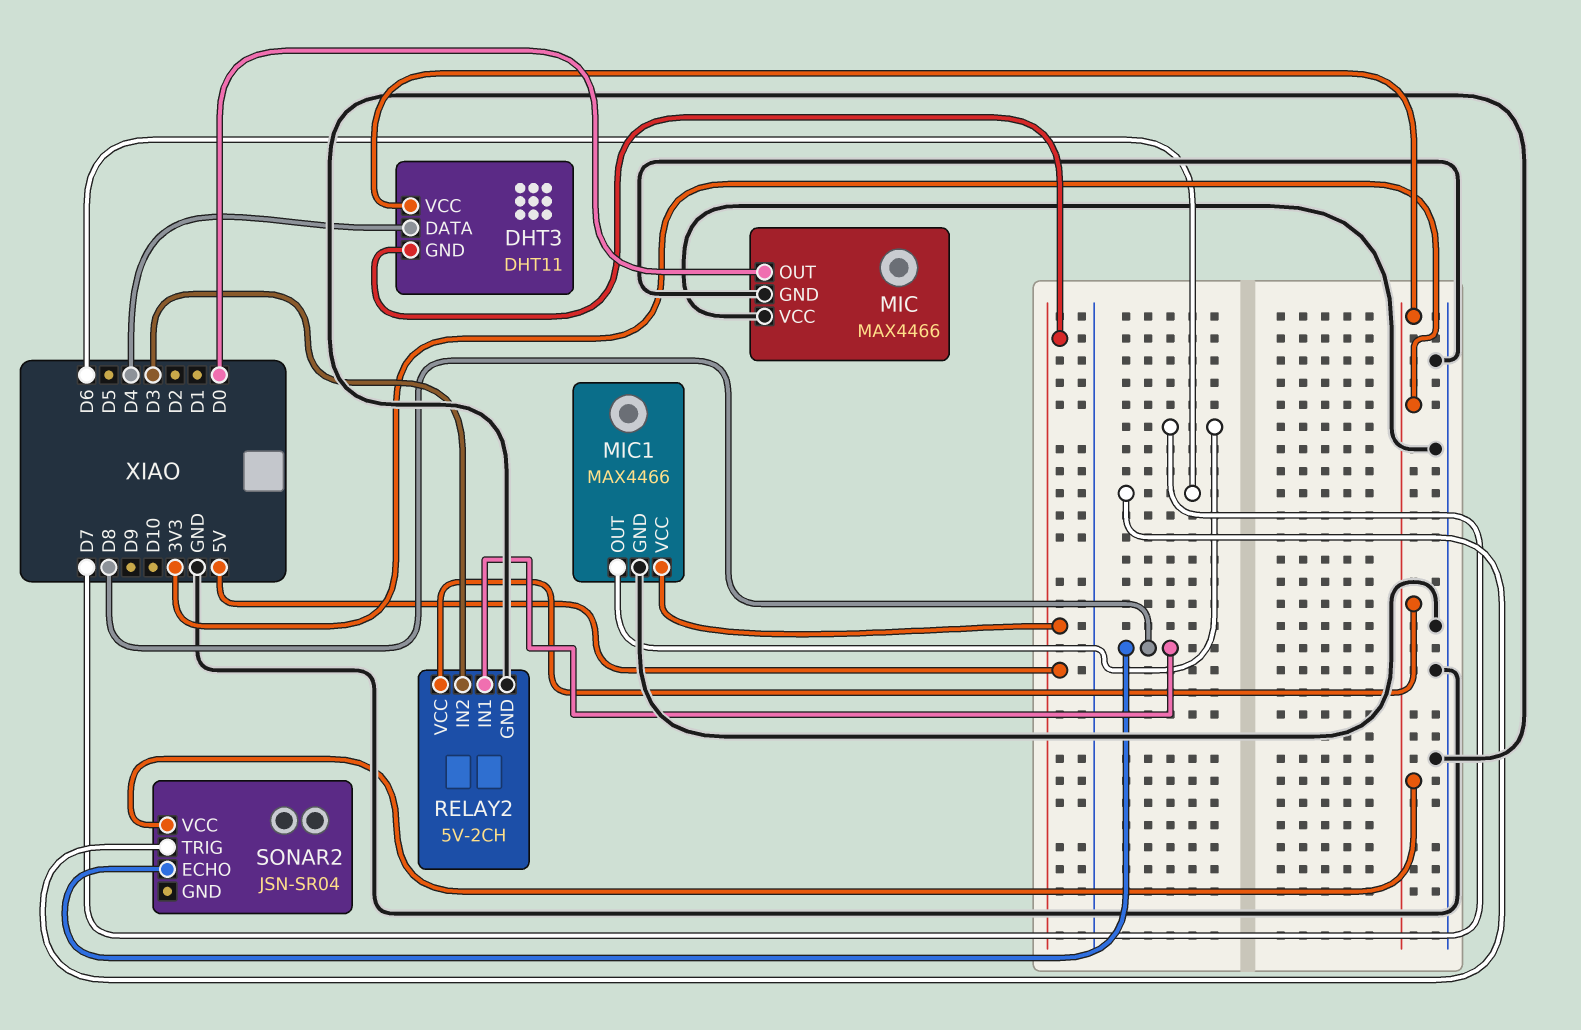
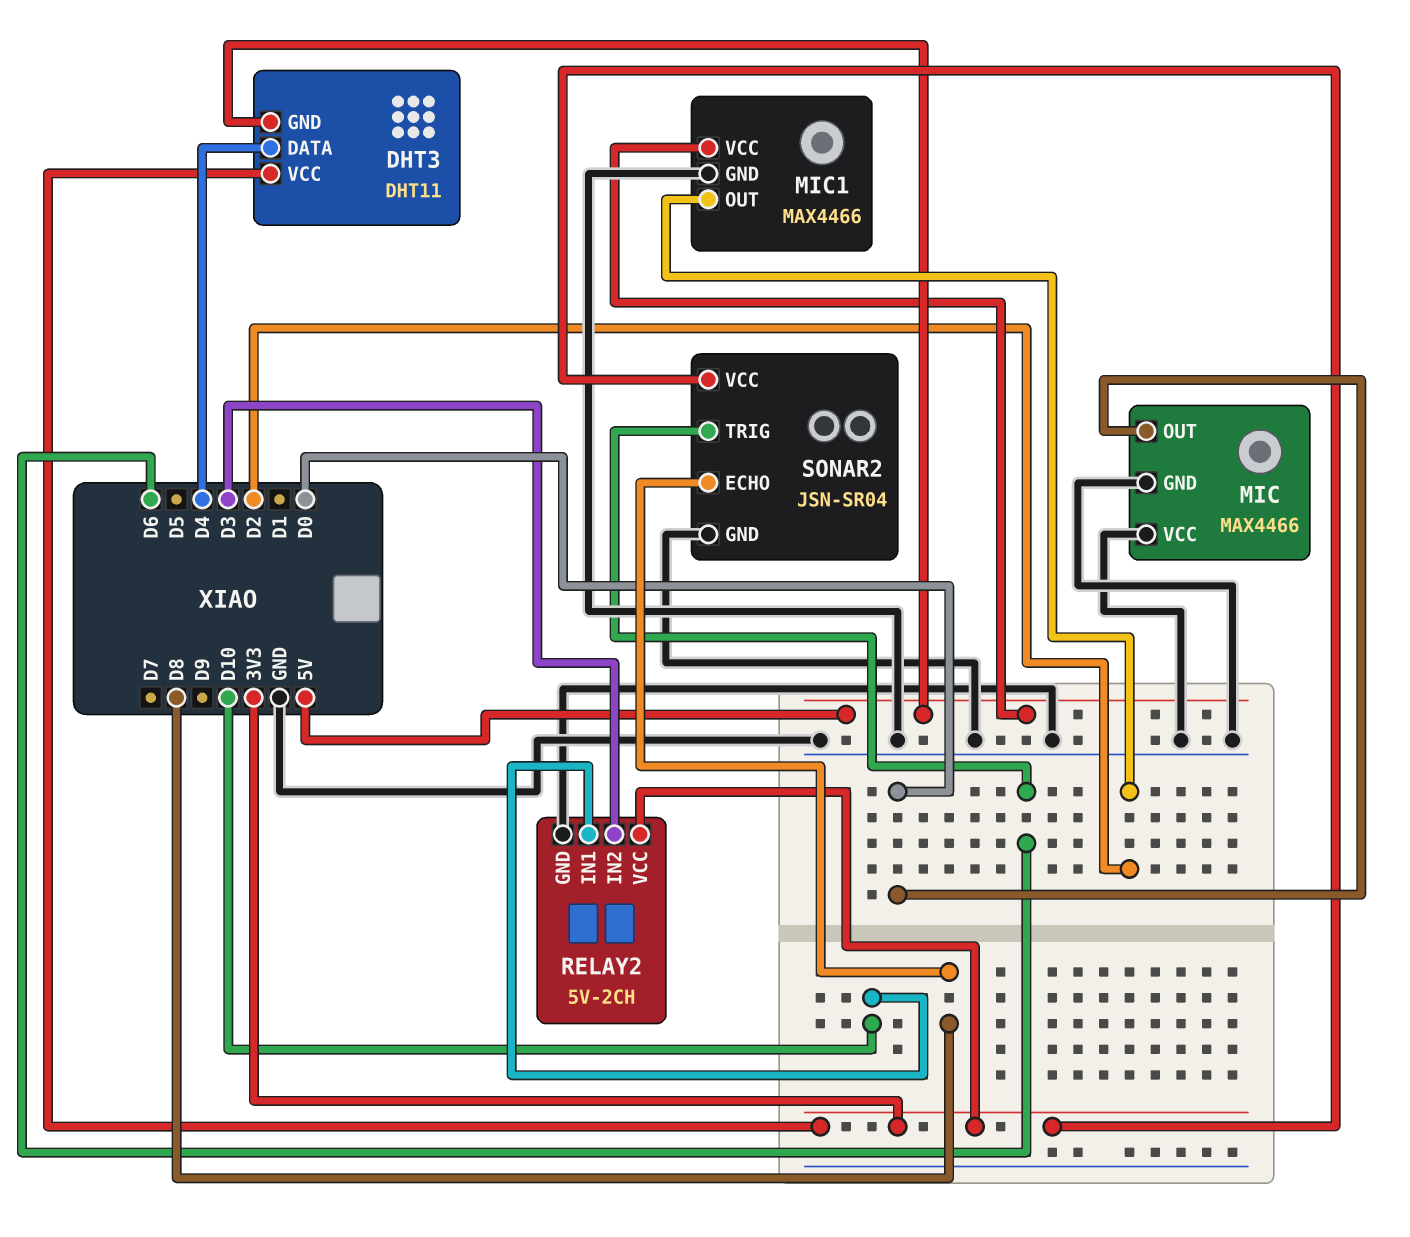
MIC1 pin OUT: D7 -> D2
RELAY2 pin IN1: D8 -> D10
SONAR2 pin GND: none -> GND

